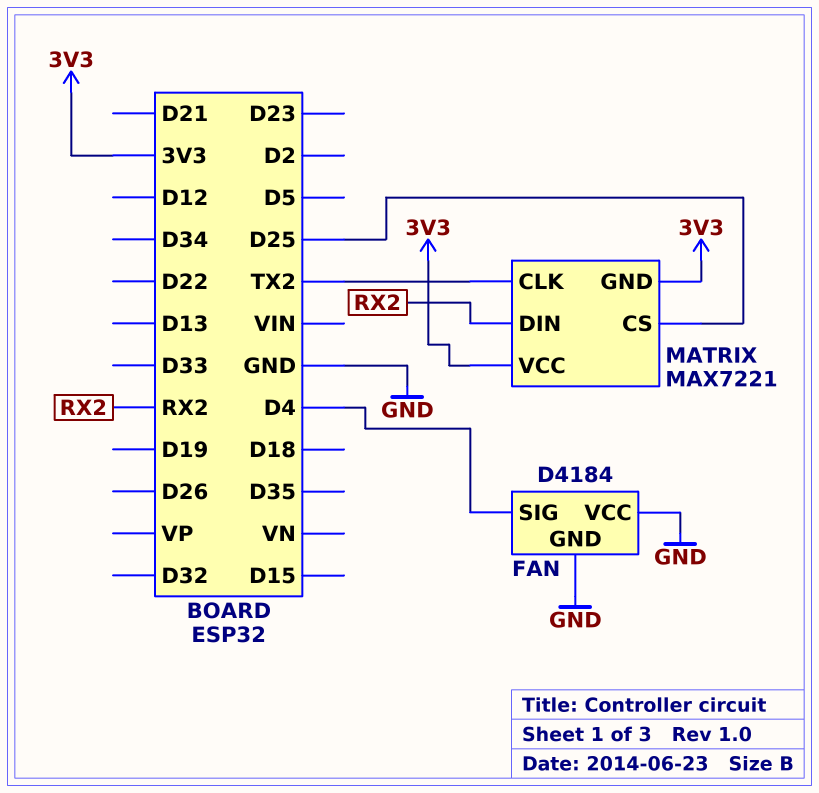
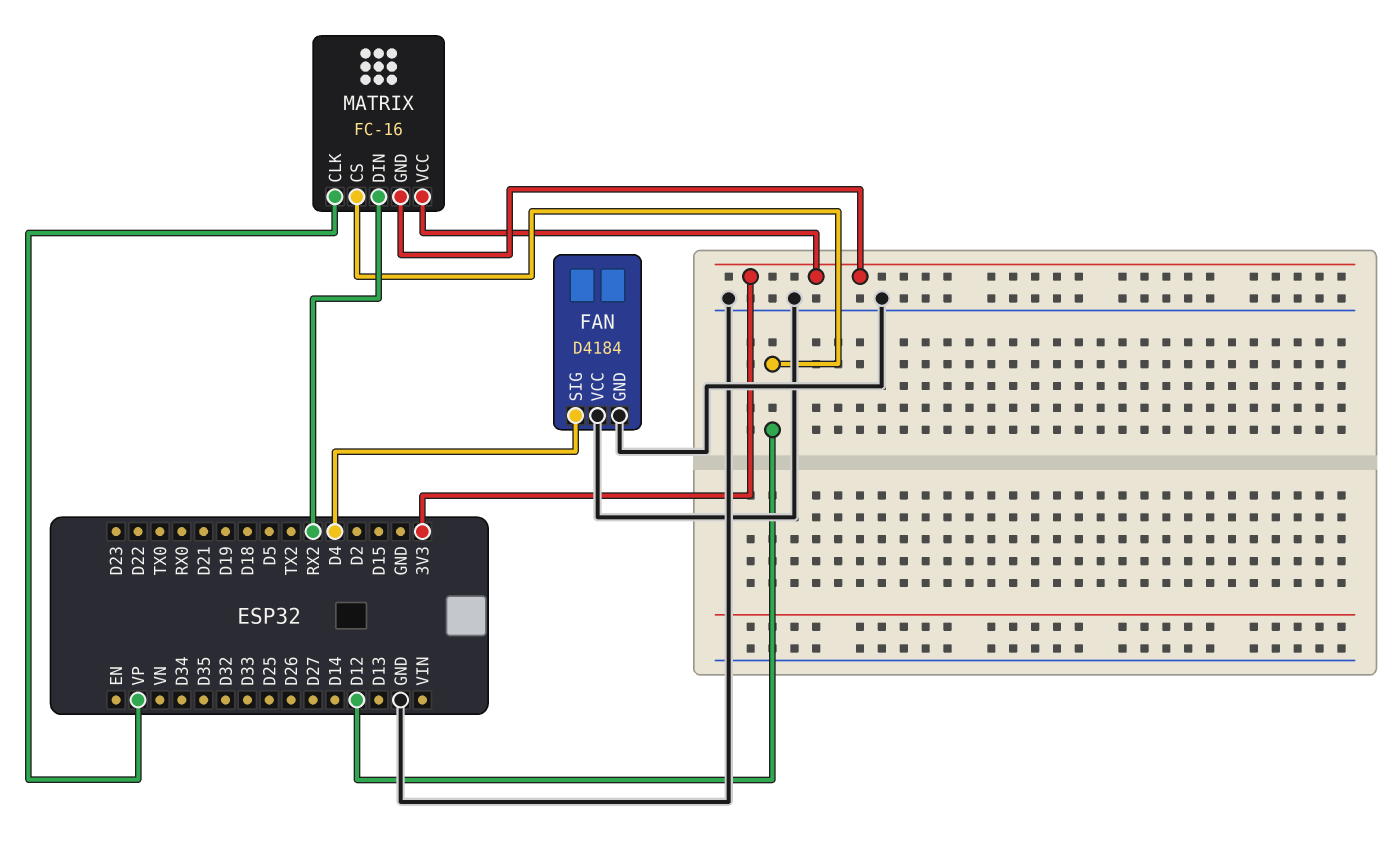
MATRIX: MAX7221 -> FC-16
MATRIX pin CLK: TX2 -> VP
MATRIX pin CS: D25 -> D12

